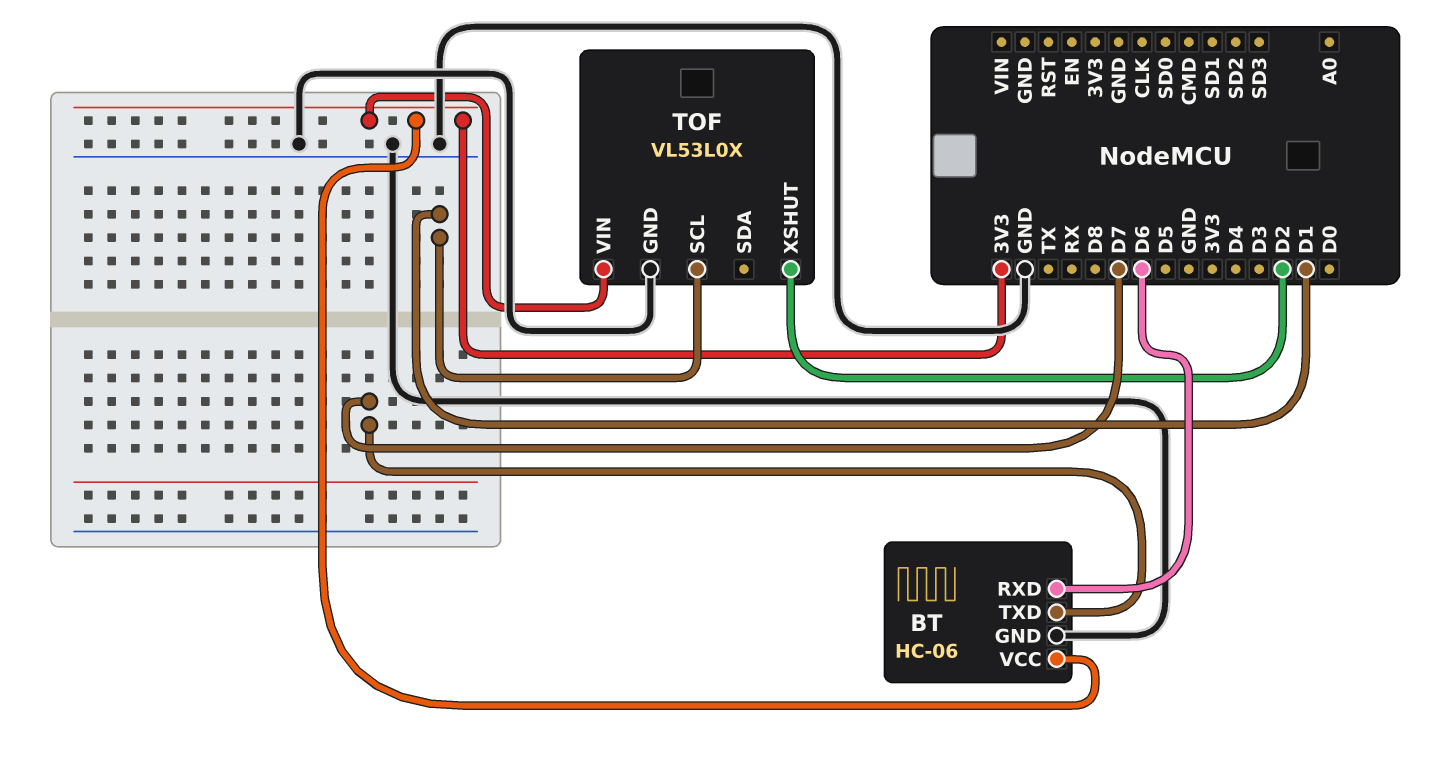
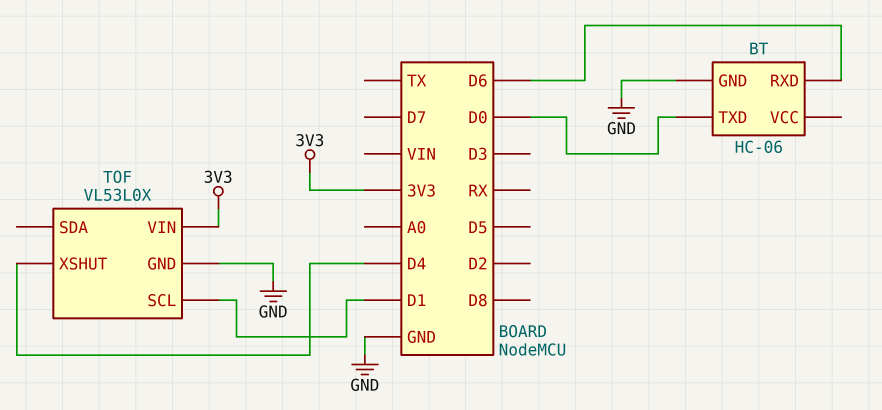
BT pin TXD: D7 -> D0
BT pin VCC: 3V3 -> none
TOF pin XSHUT: D2 -> D4

